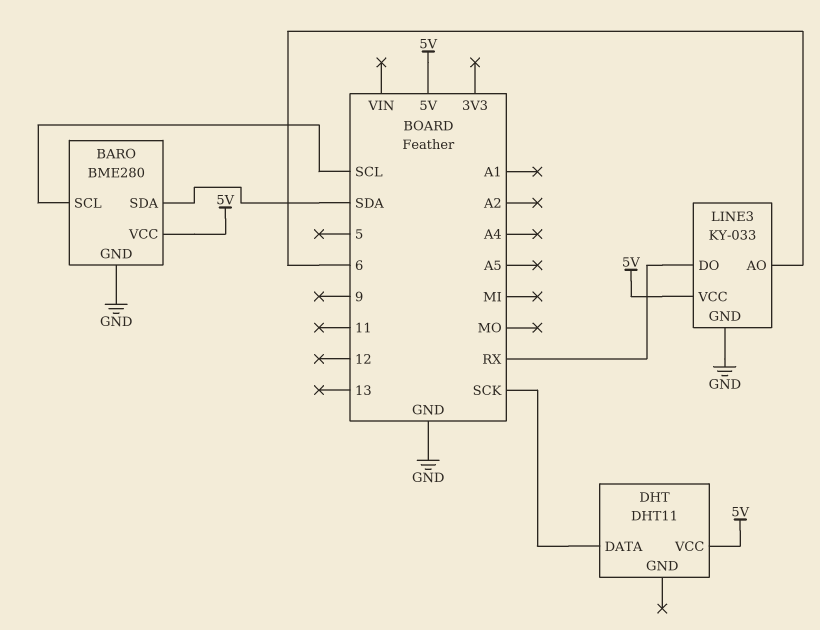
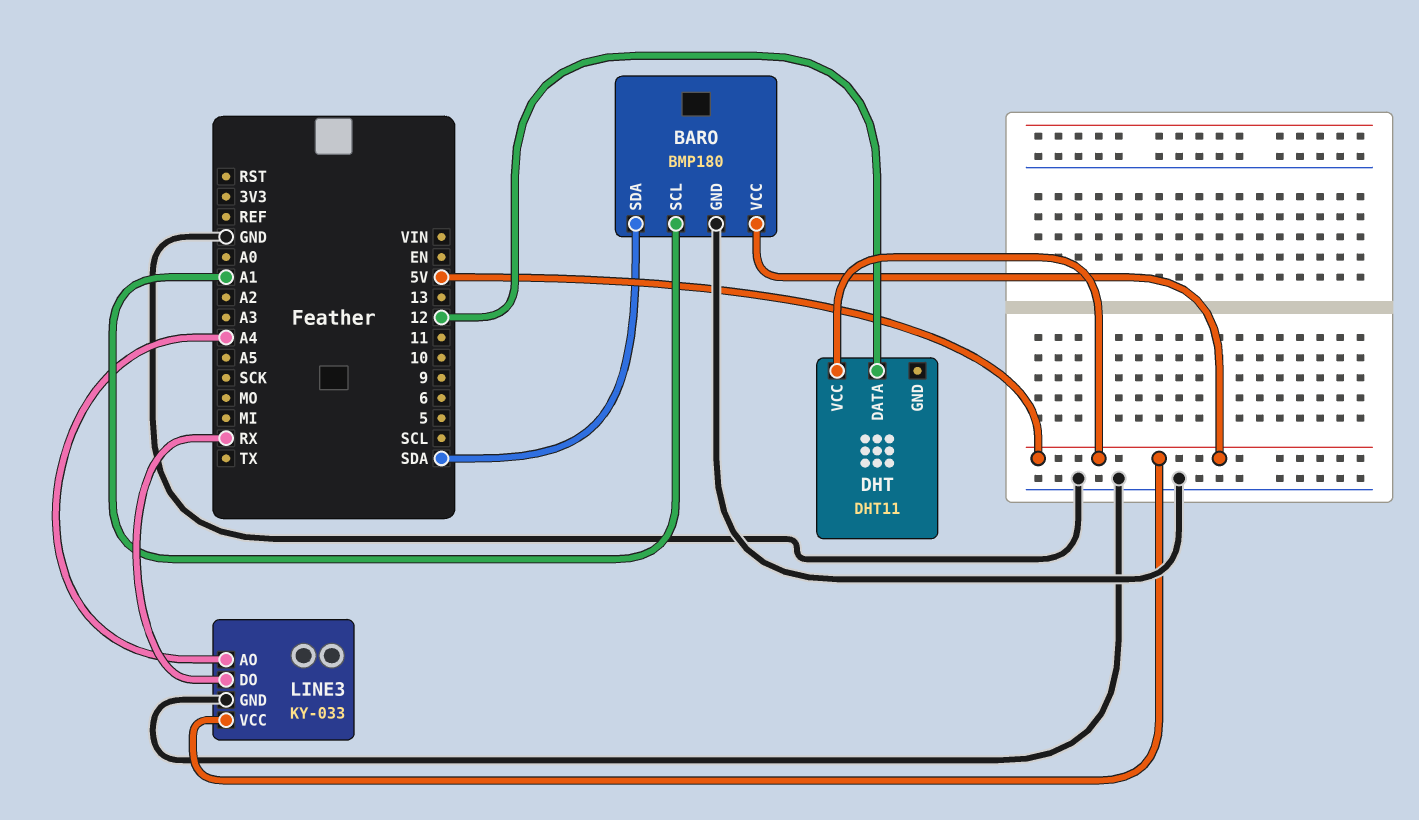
BARO: BME280 -> BMP180
BARO pin SCL: SCL -> A1
DHT pin DATA: SCK -> 12
LINE3 pin AO: 6 -> A4

